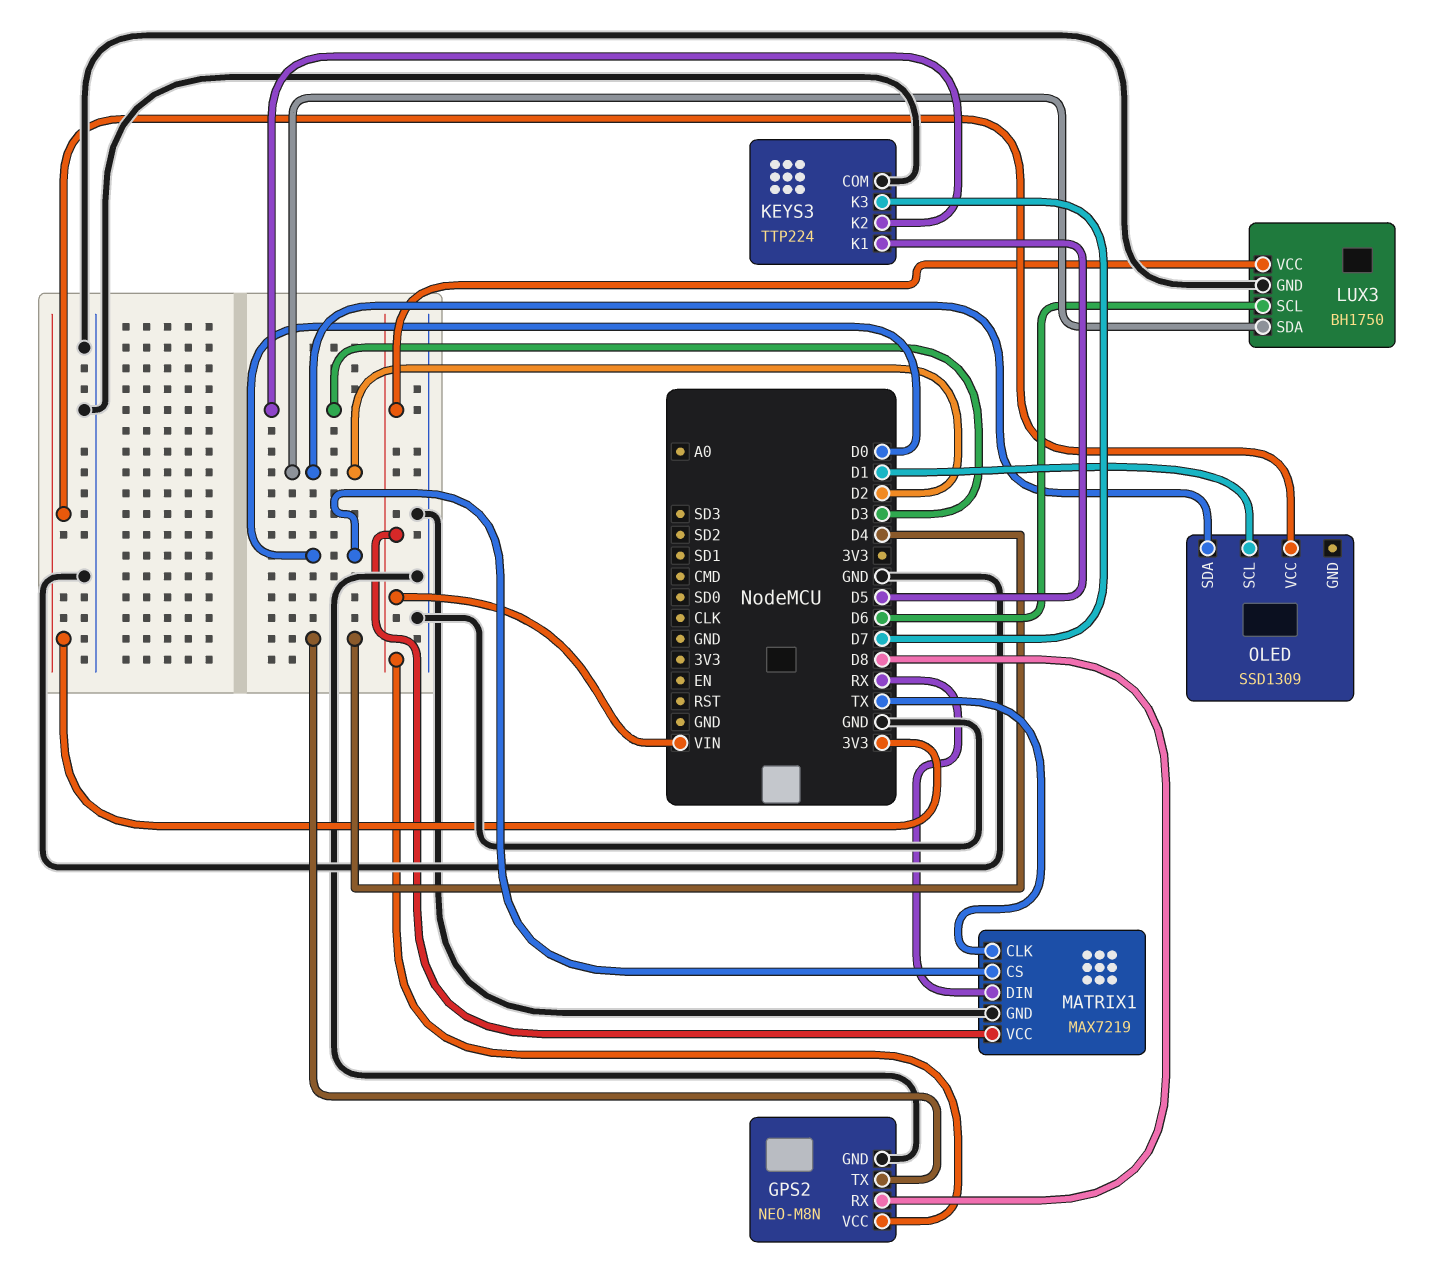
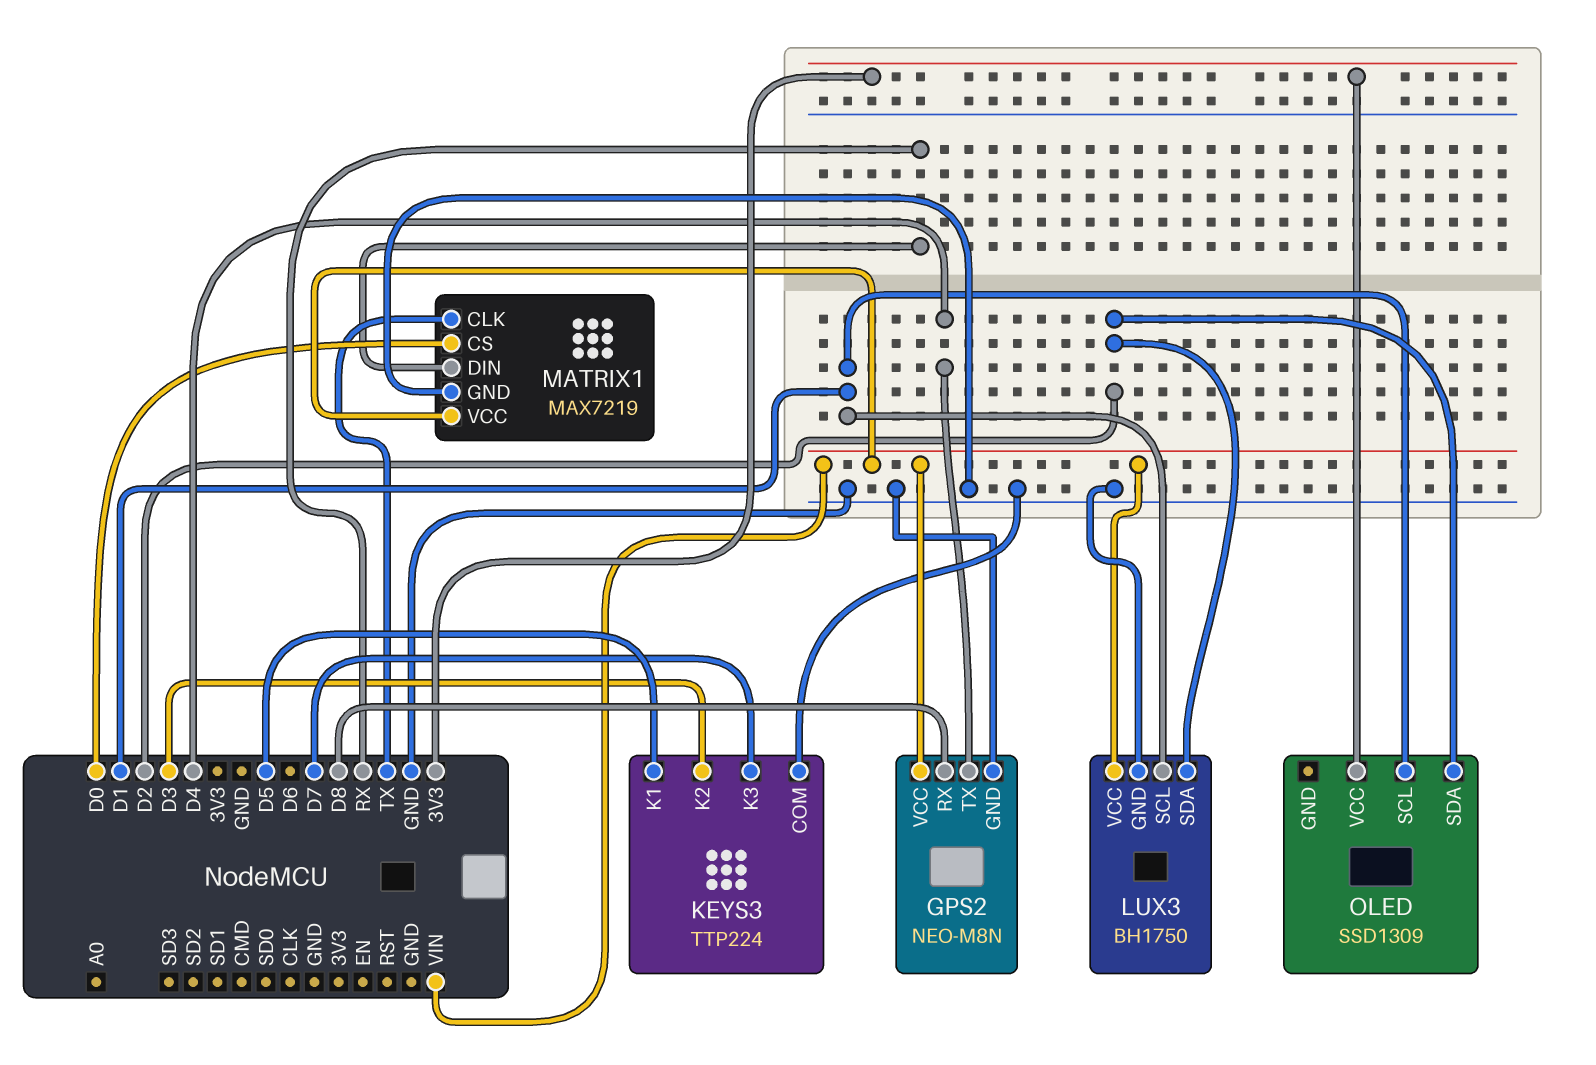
LUX3 pin SCL: D6 -> D1

